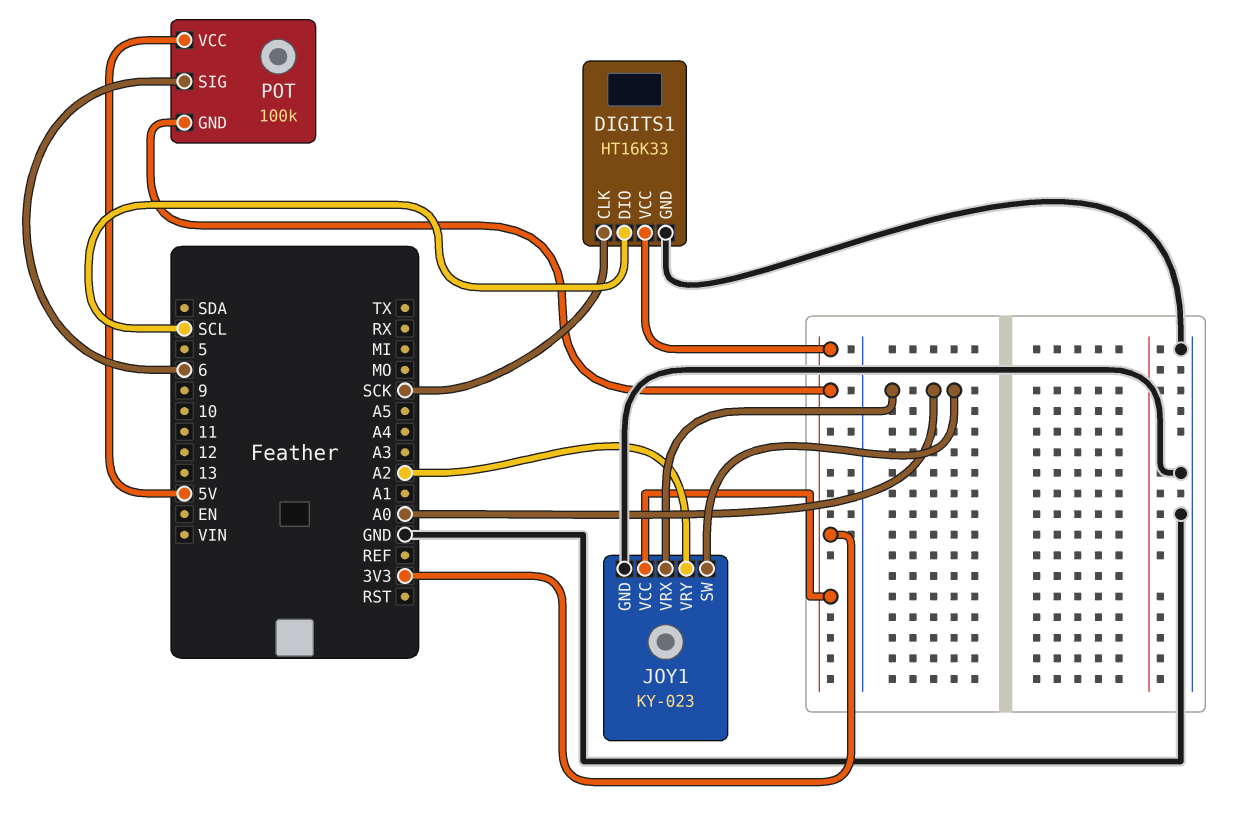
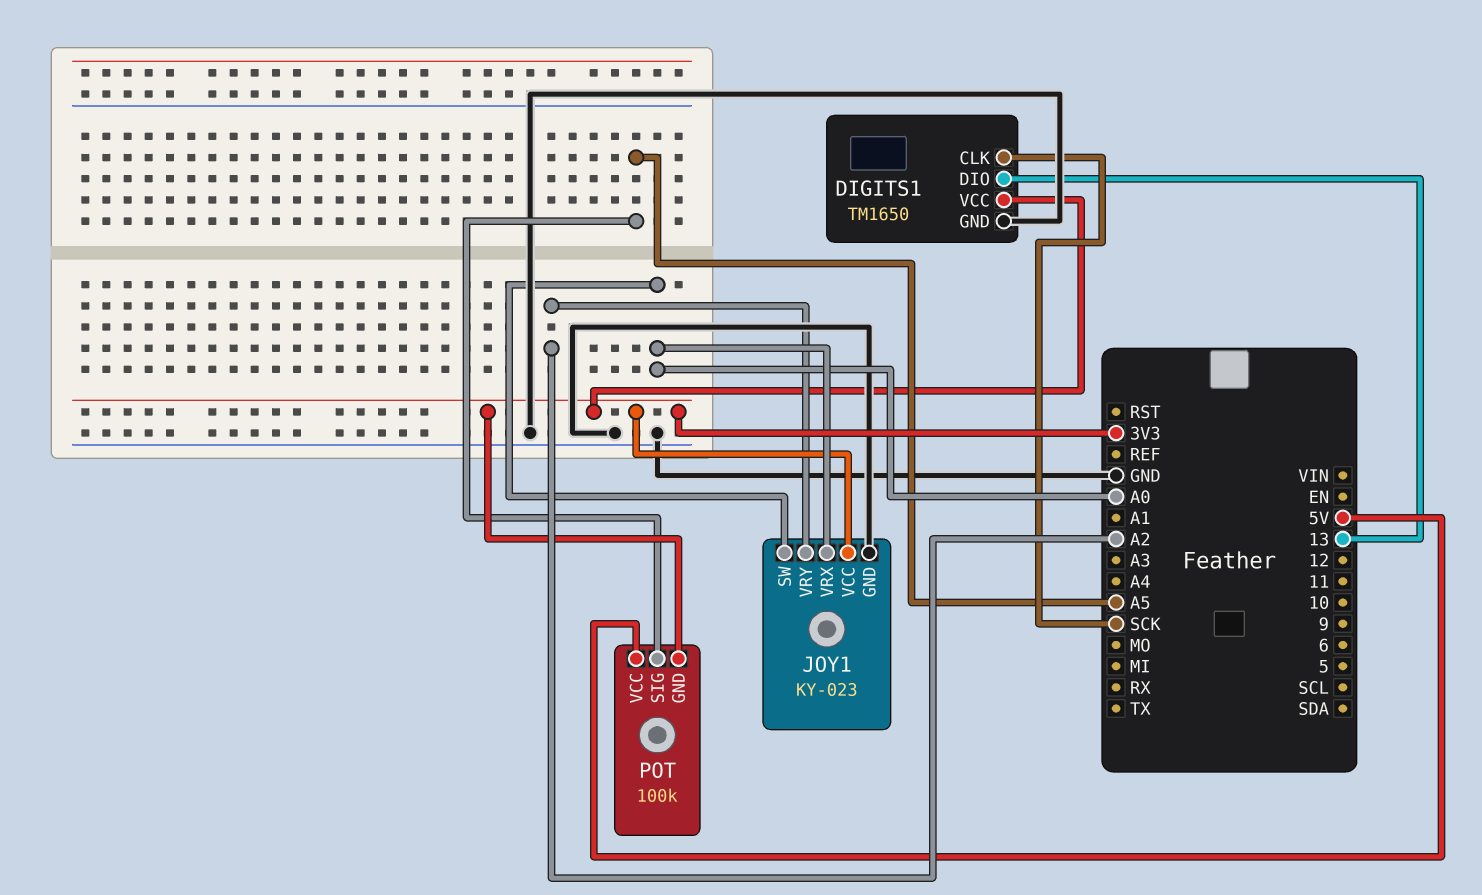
DIGITS1: HT16K33 -> TM1650
DIGITS1 pin DIO: SCL -> 13
POT pin SIG: 6 -> A5

